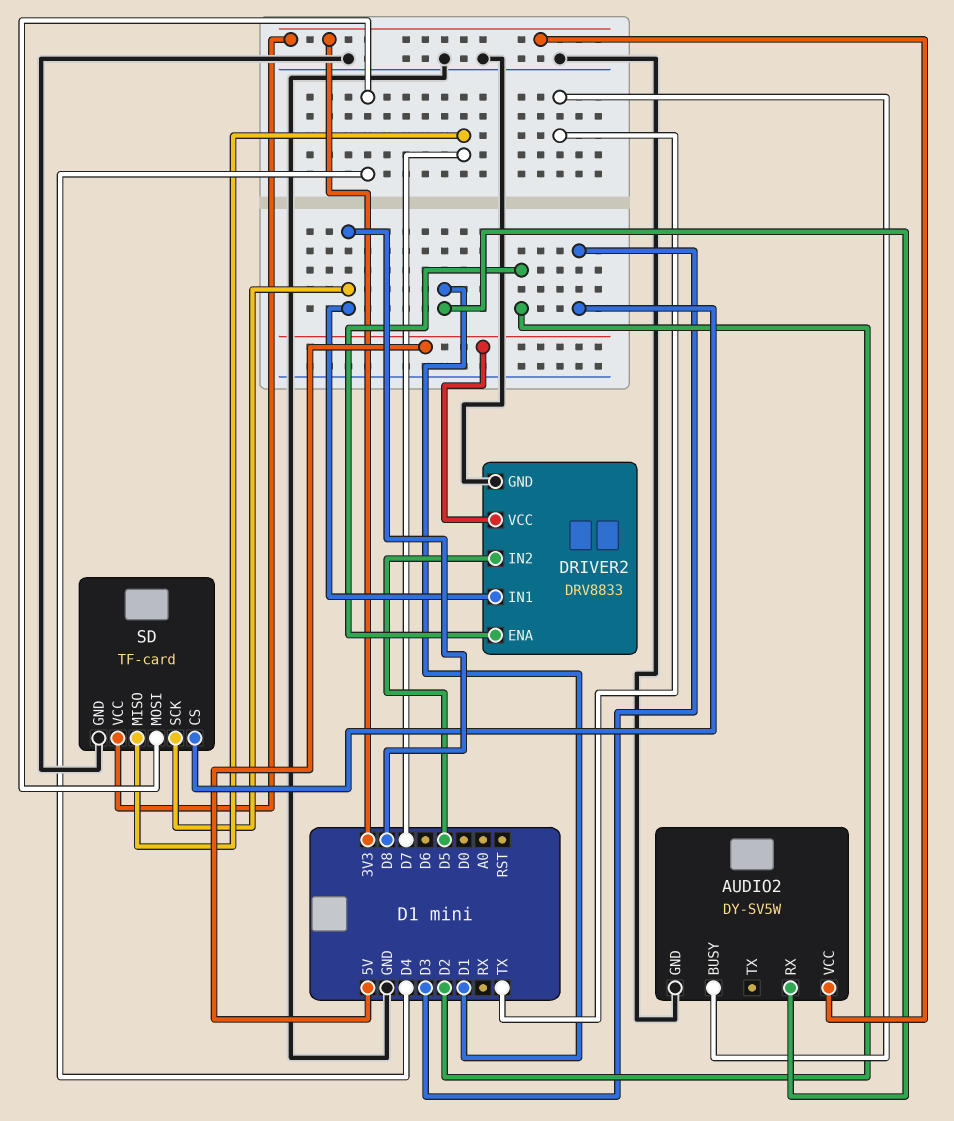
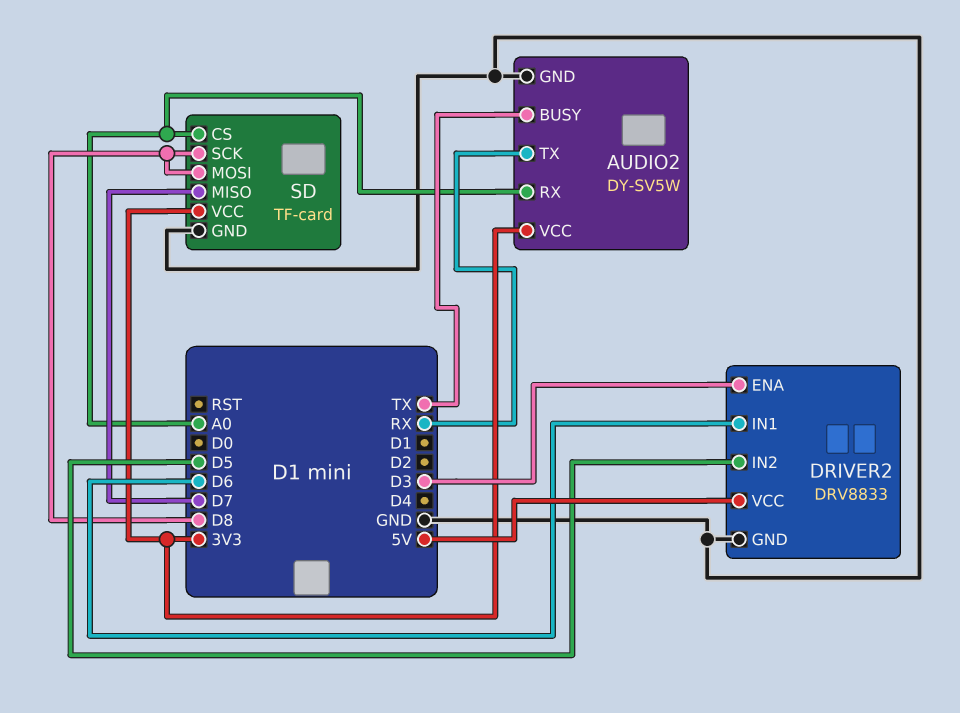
AUDIO2 pin RX: D1 -> A0
AUDIO2 pin TX: none -> RX
DRIVER2 pin ENA: D2 -> D3
DRIVER2 pin IN1: D8 -> D6
SD pin CS: D3 -> A0
SD pin MOSI: D4 -> D8

